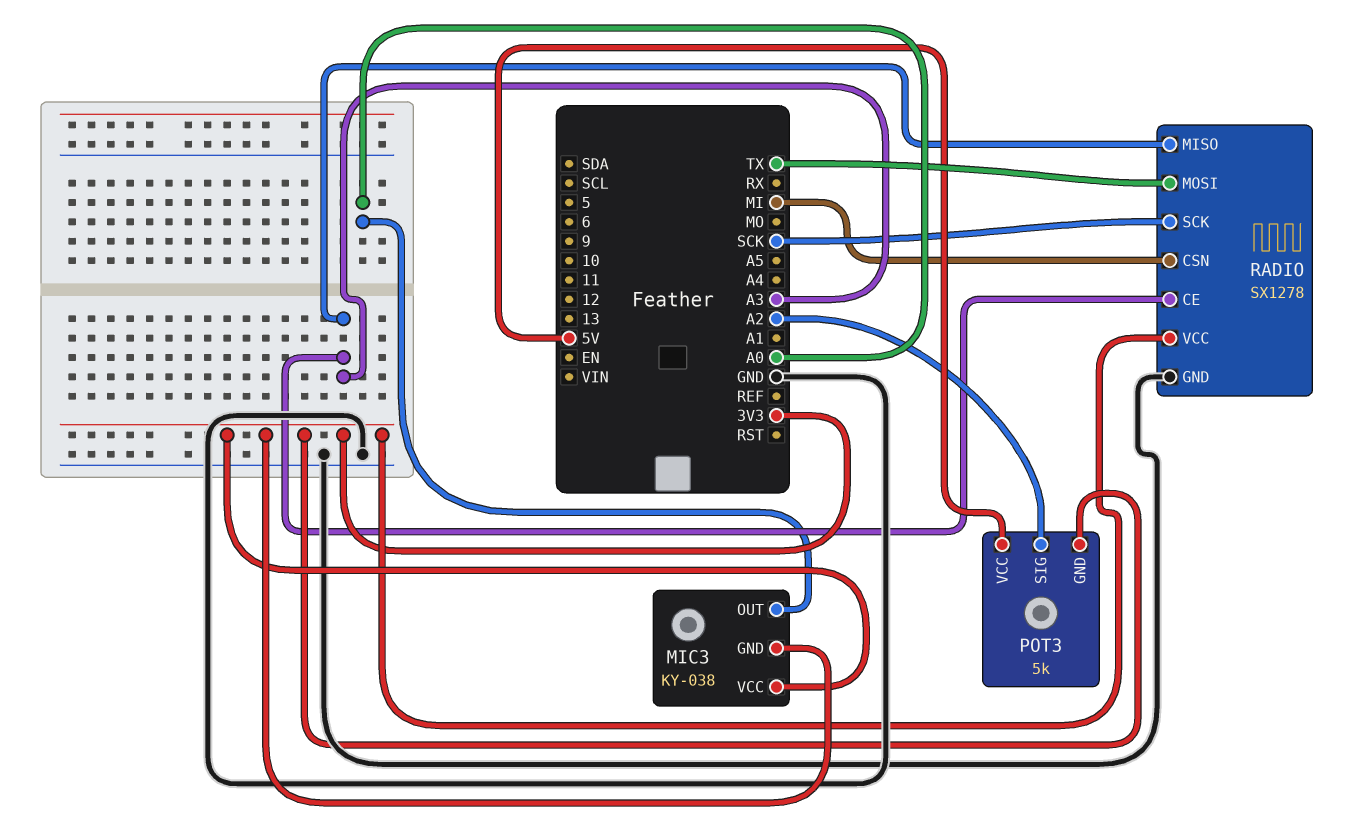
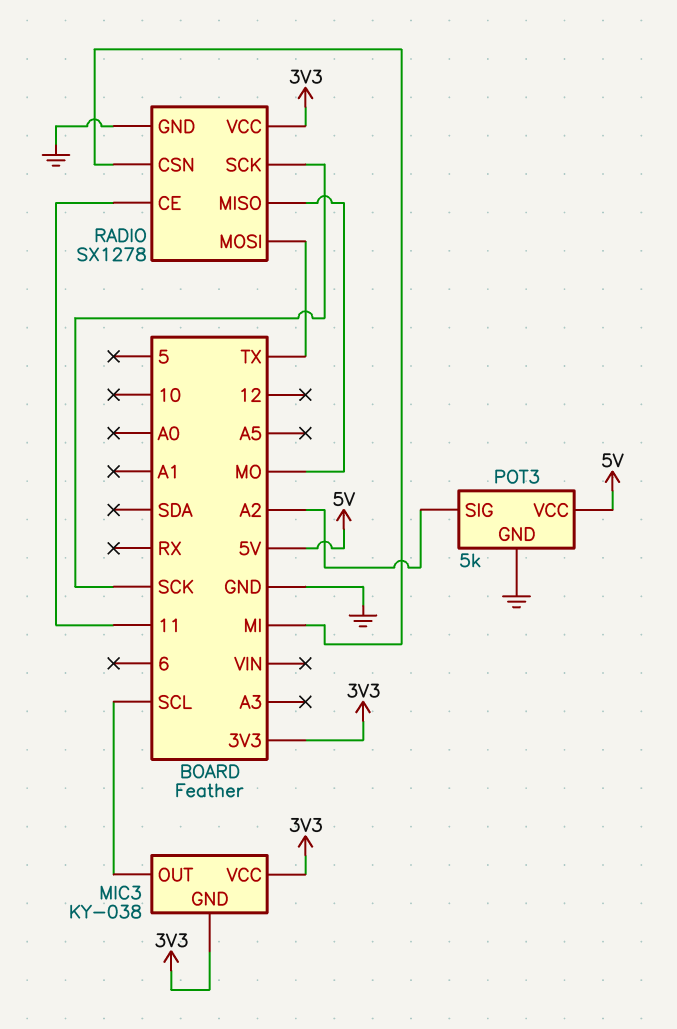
MIC3 pin OUT: A0 -> SCL
POT3 pin GND: 3V3 -> GND
RADIO pin CE: A3 -> 11
RADIO pin MISO: A3 -> MO

